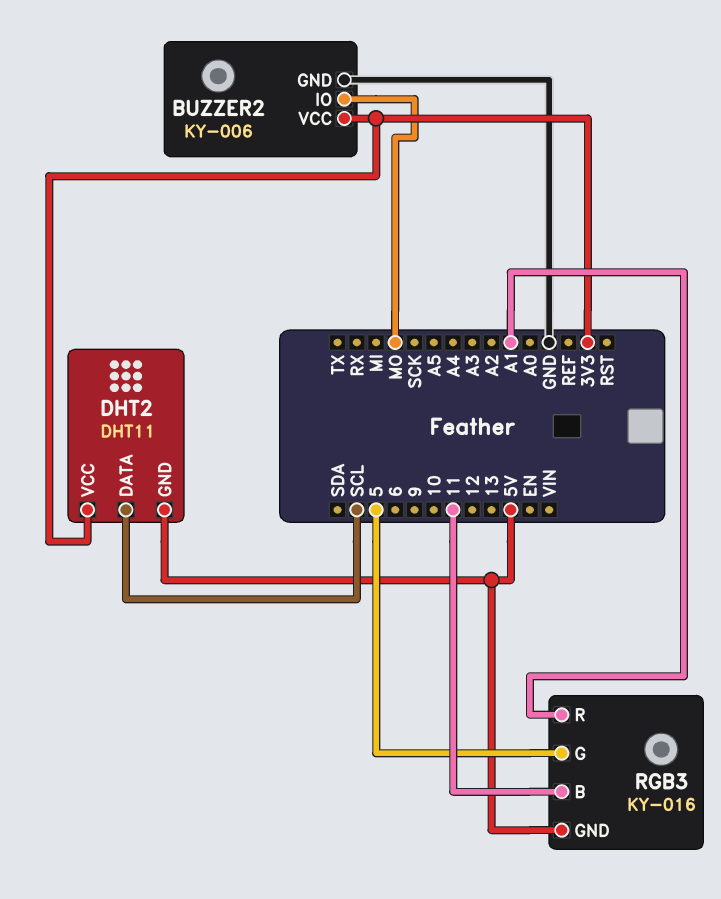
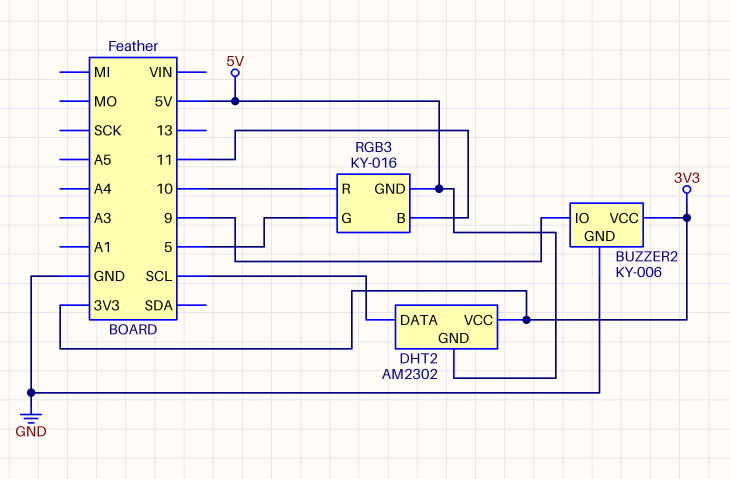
BUZZER2 pin IO: MO -> 9
DHT2: DHT11 -> AM2302
RGB3 pin R: A1 -> 10

